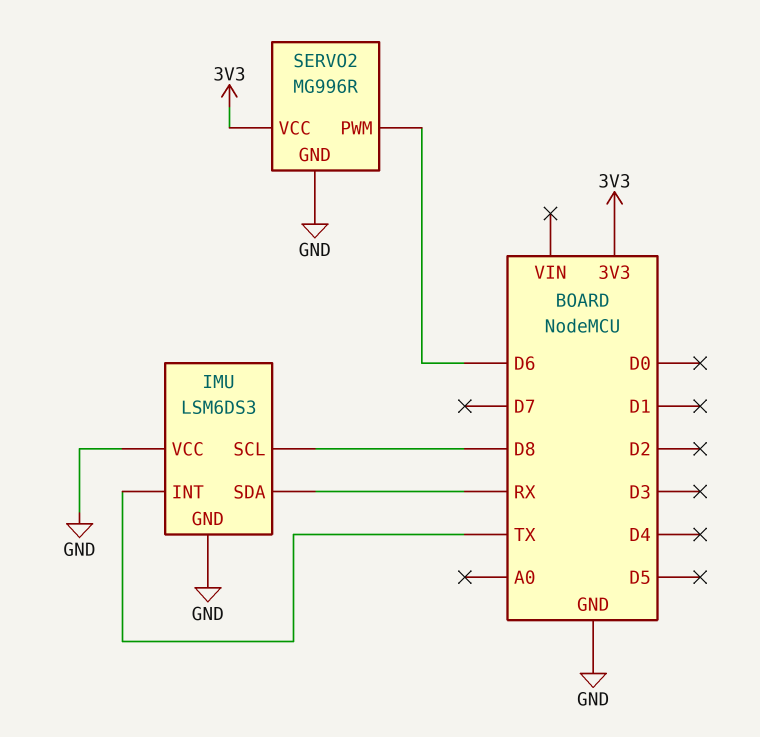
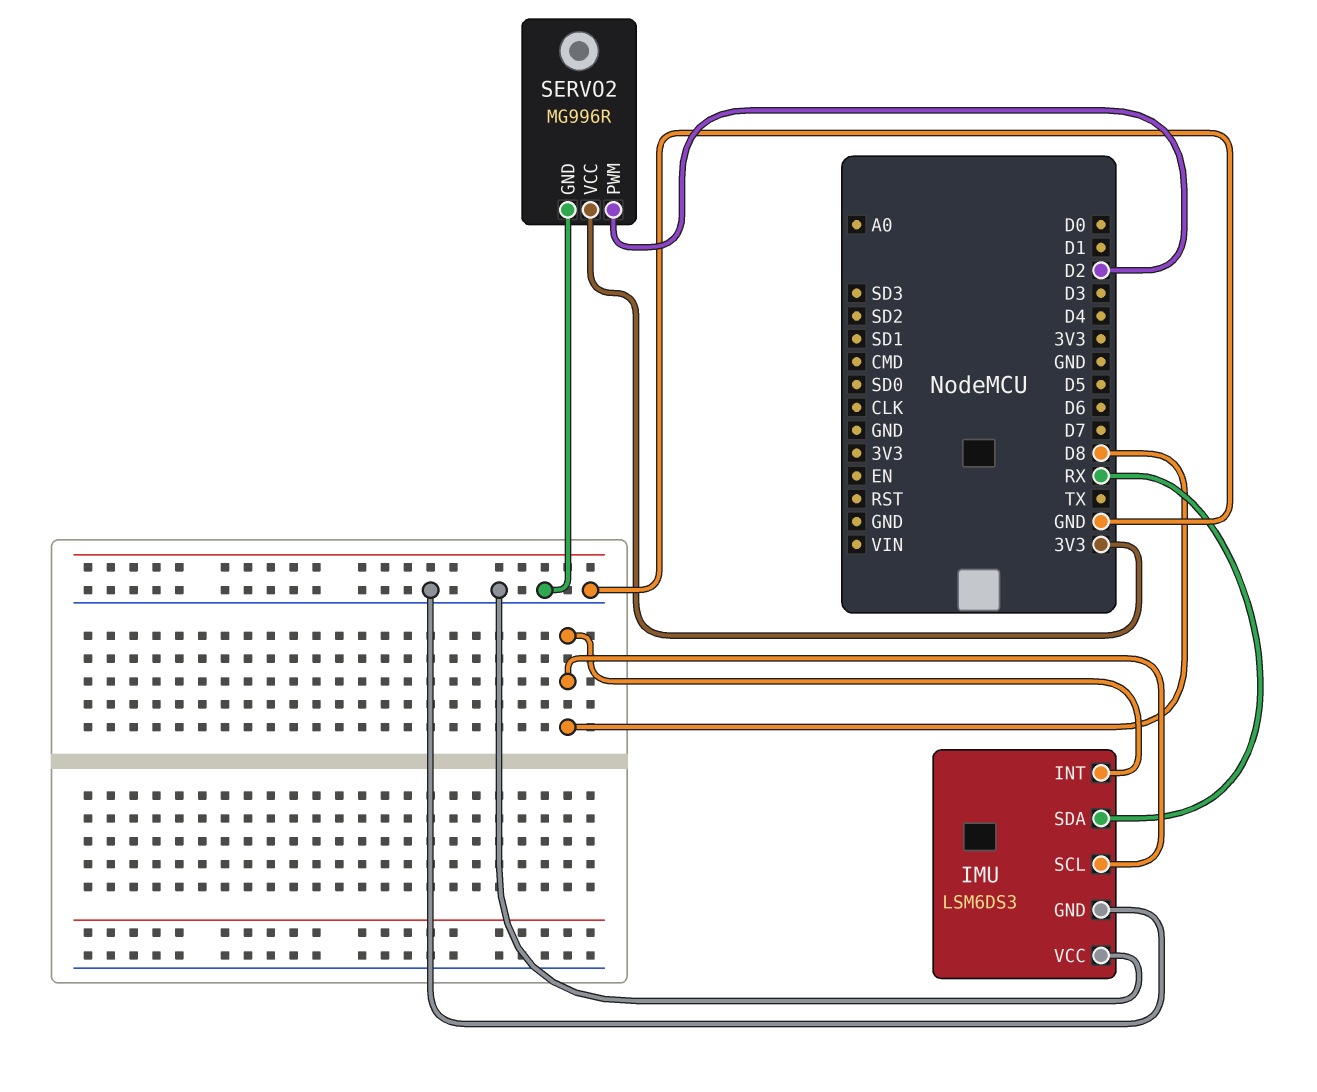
IMU pin INT: TX -> D8
SERVO2 pin PWM: D6 -> D2

